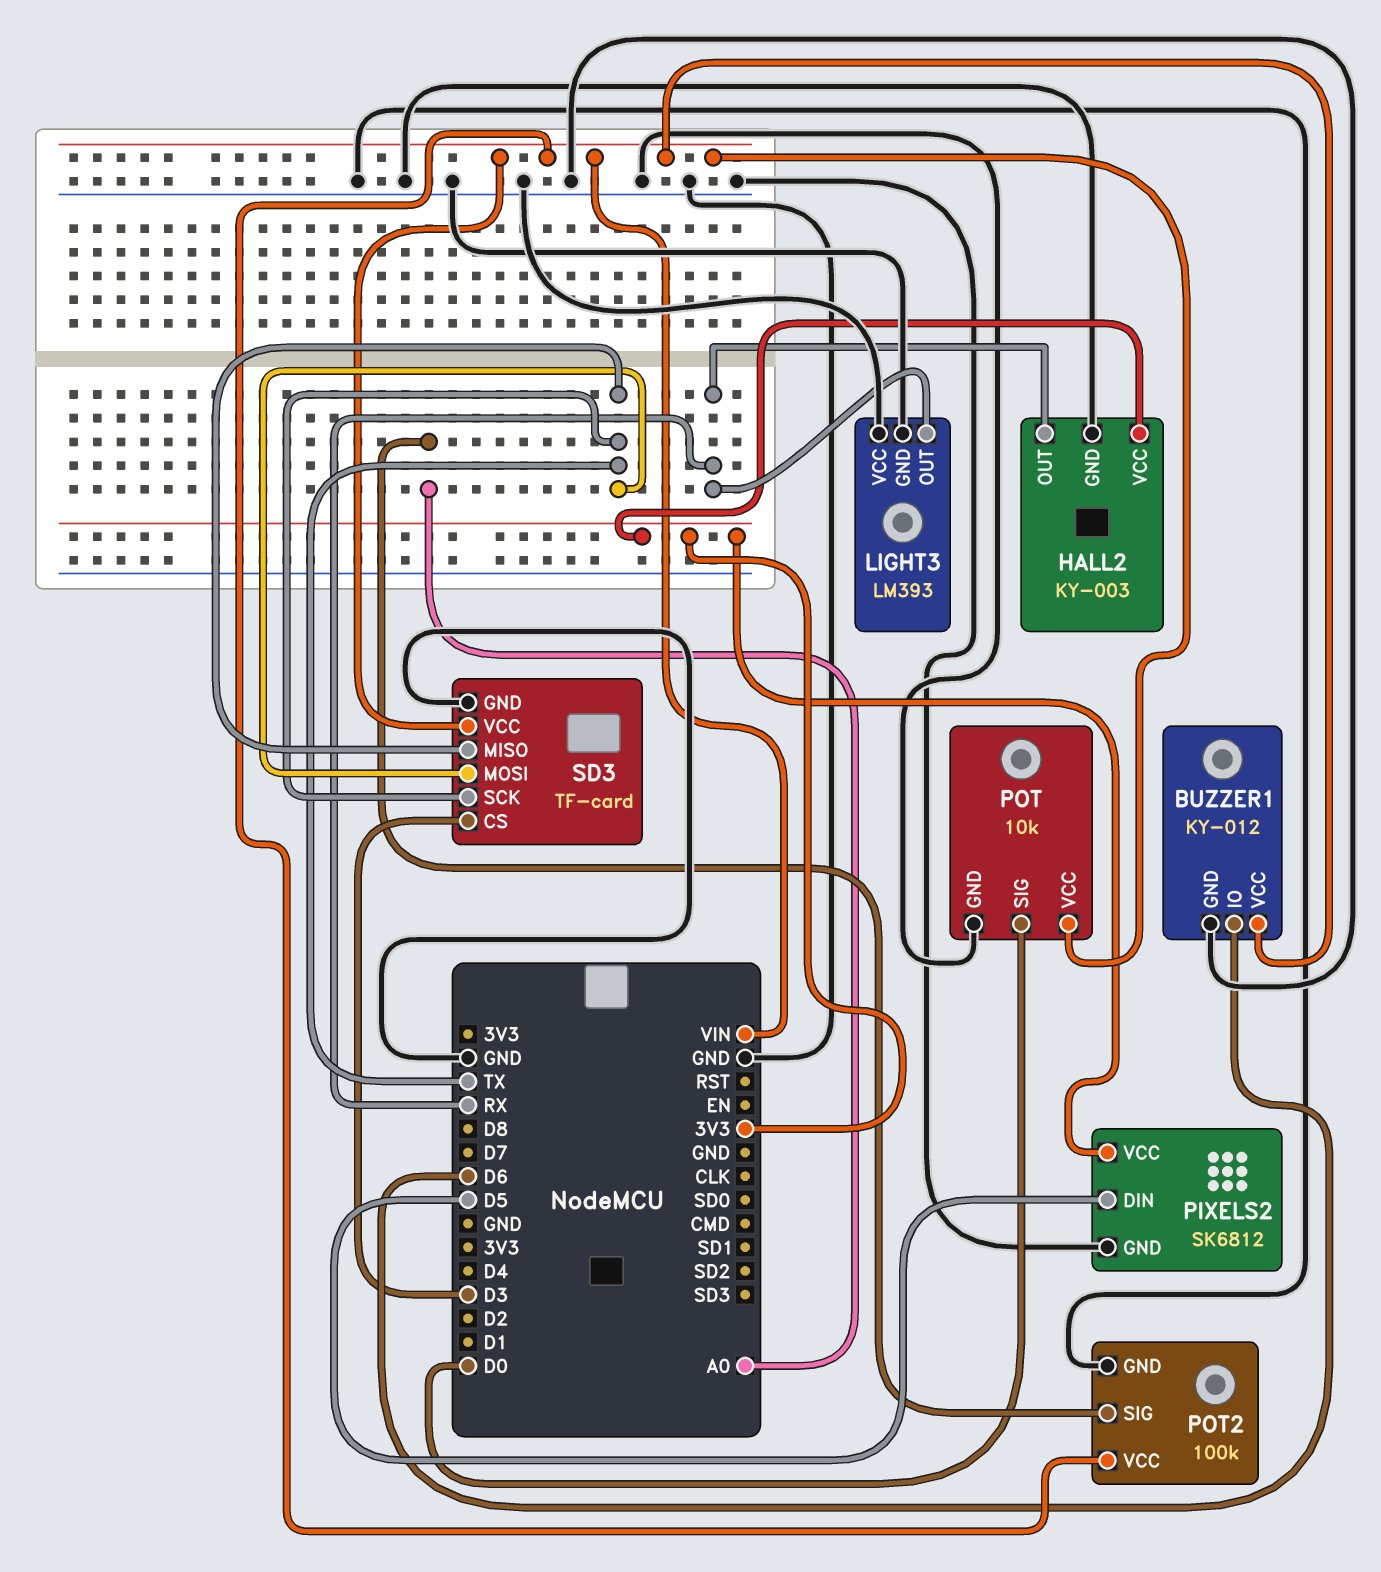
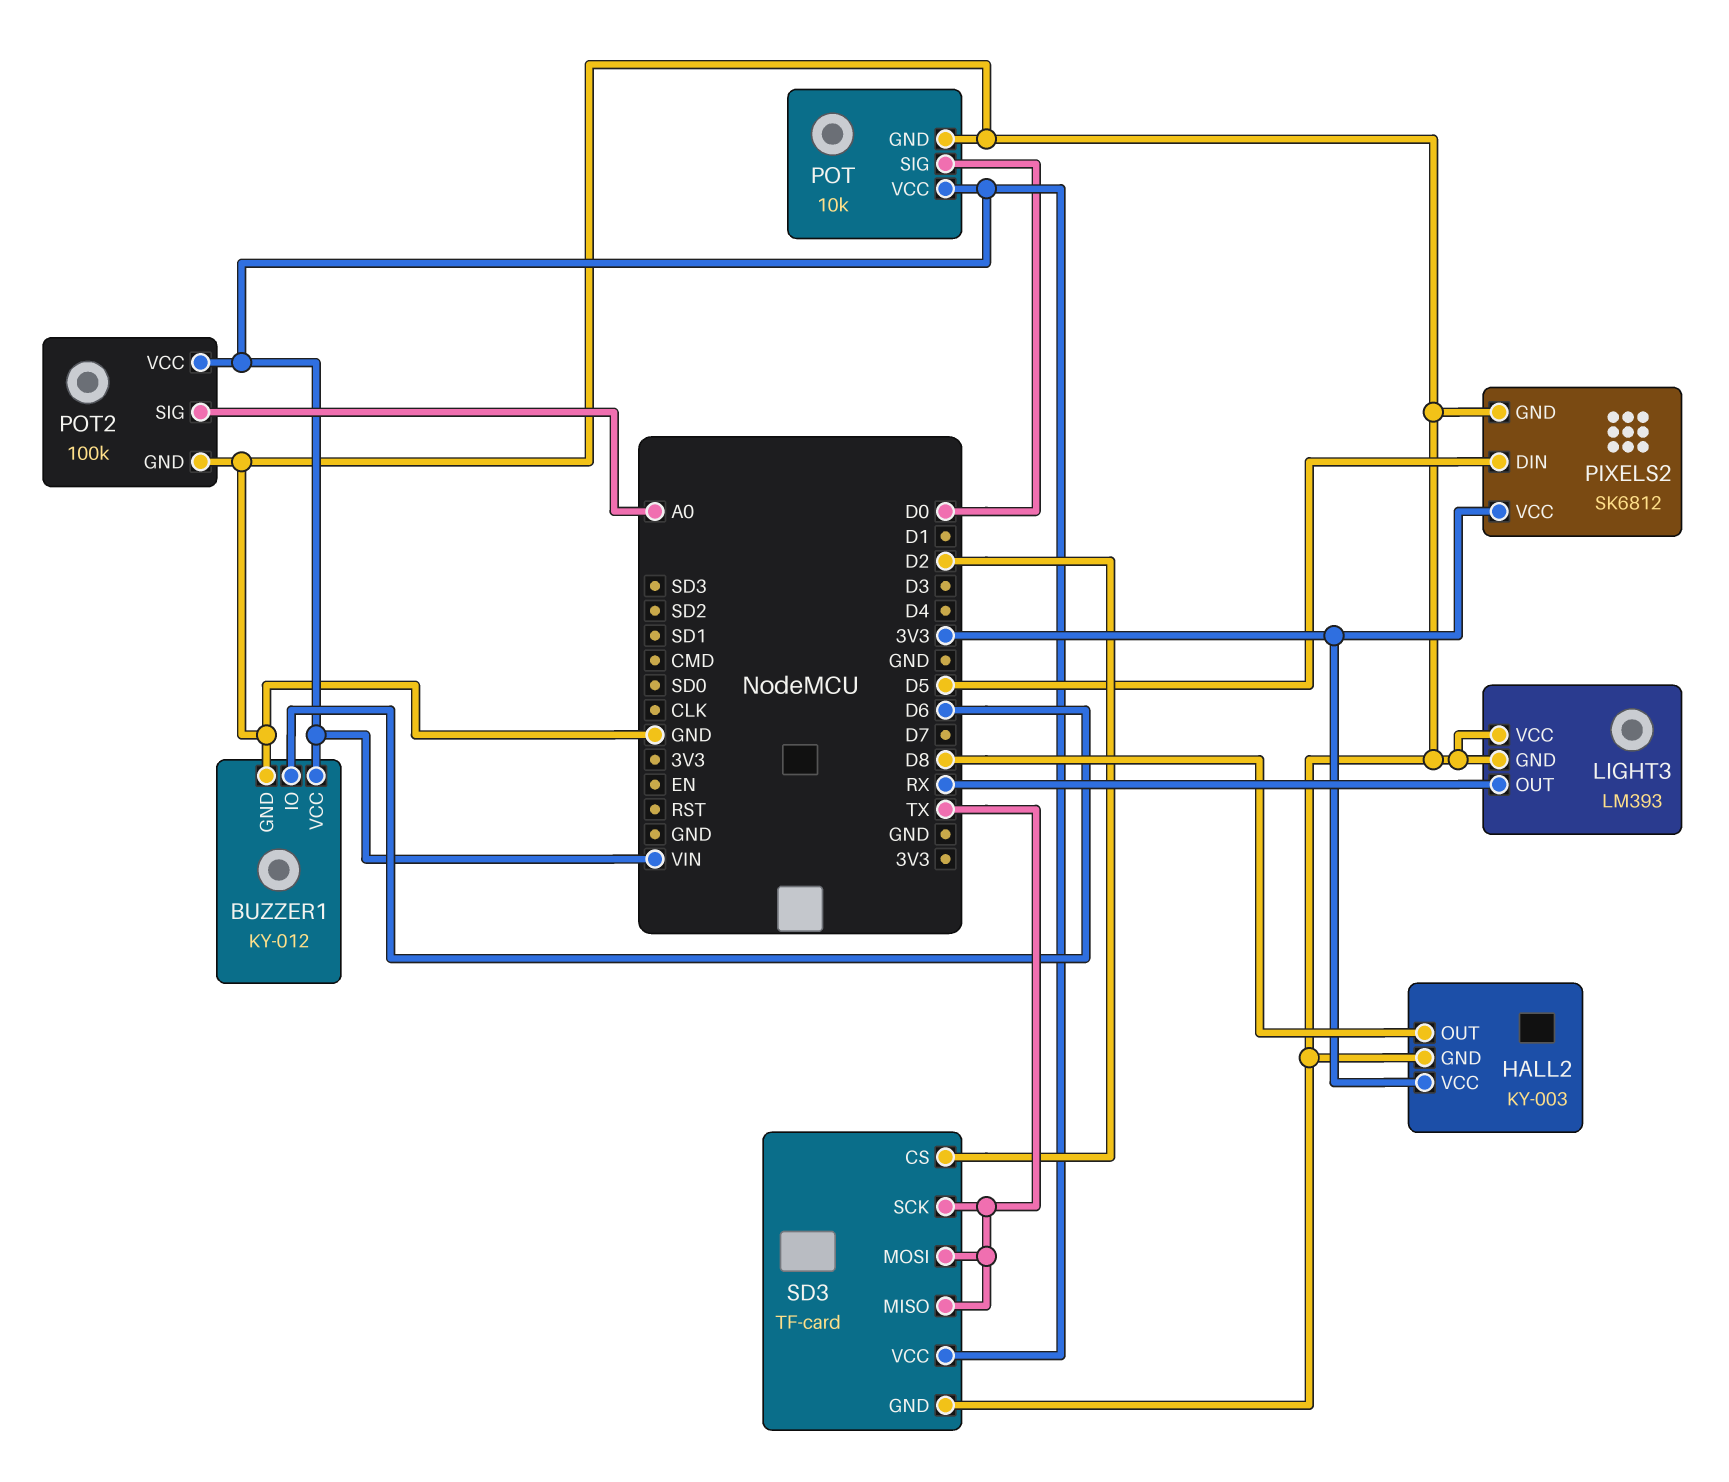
HALL2 pin OUT: RX -> D8
SD3 pin CS: D3 -> D2

